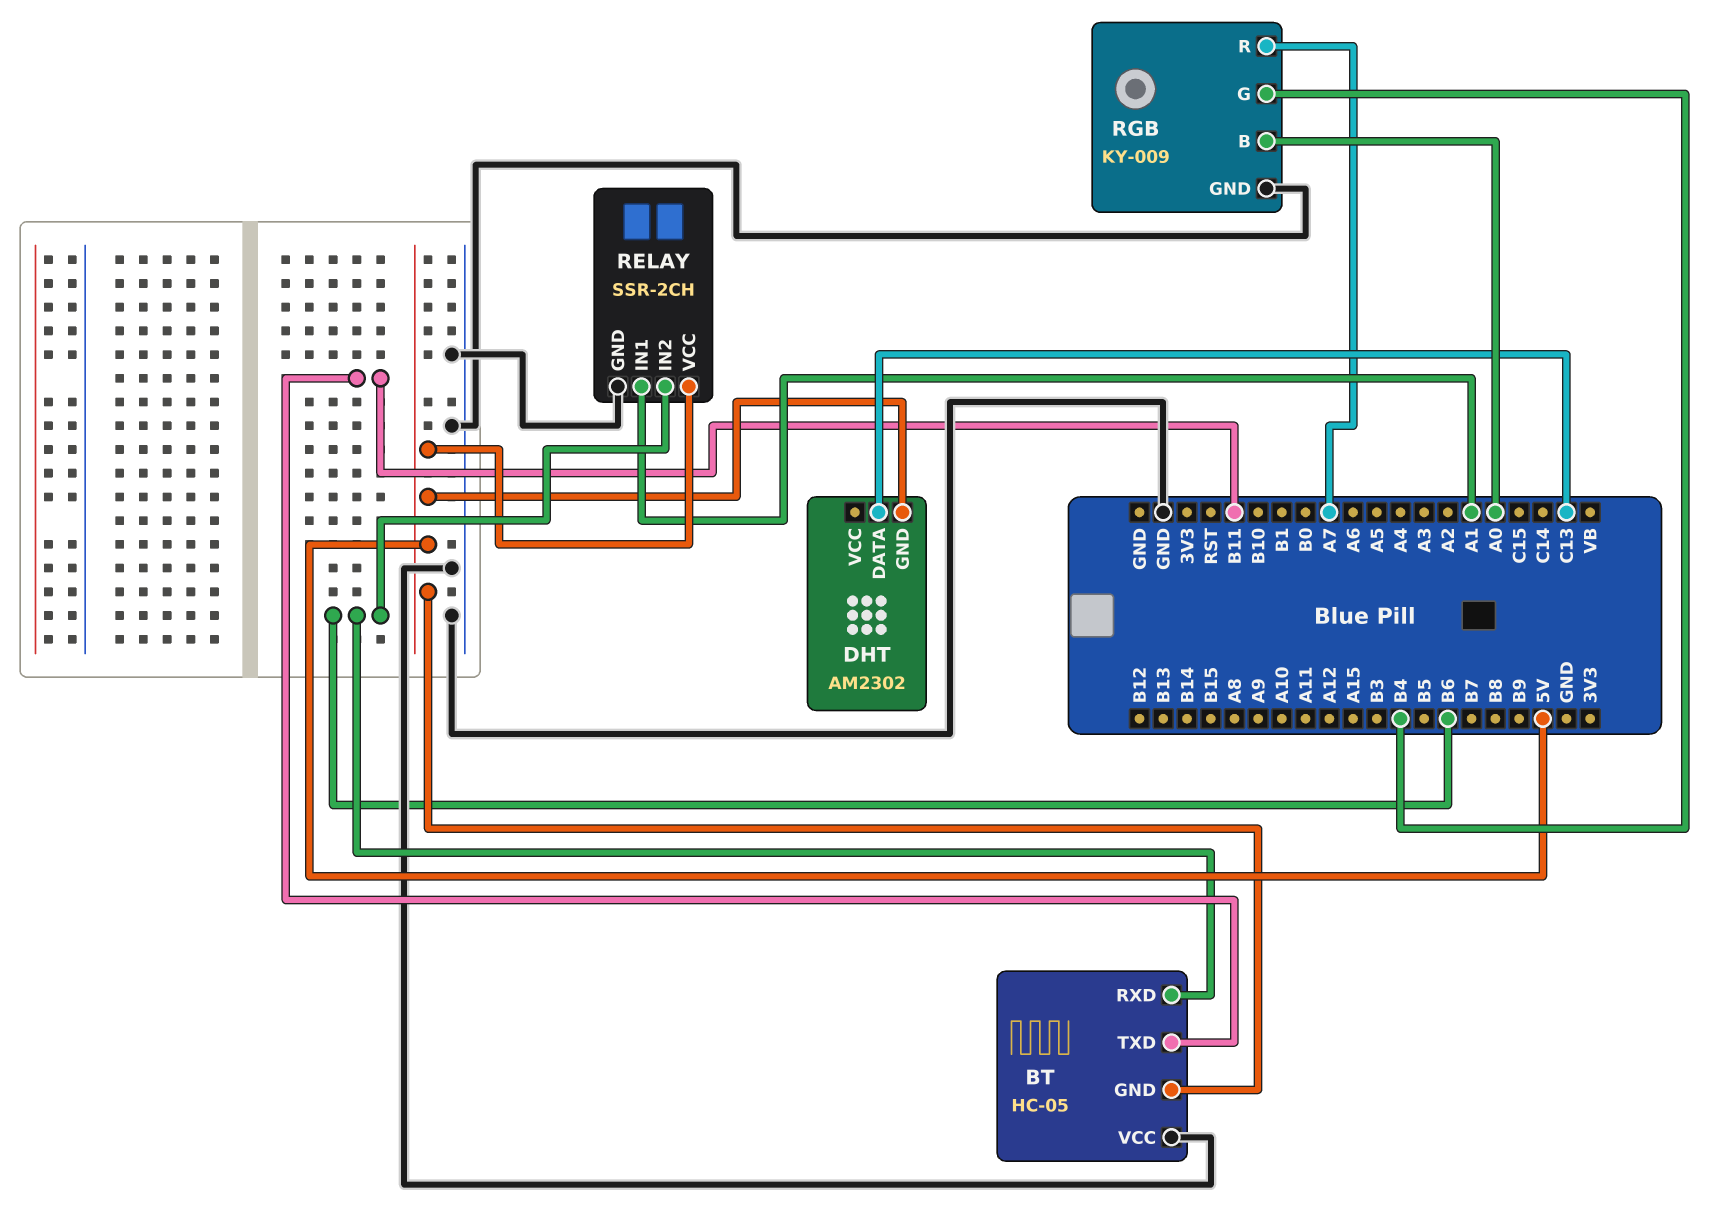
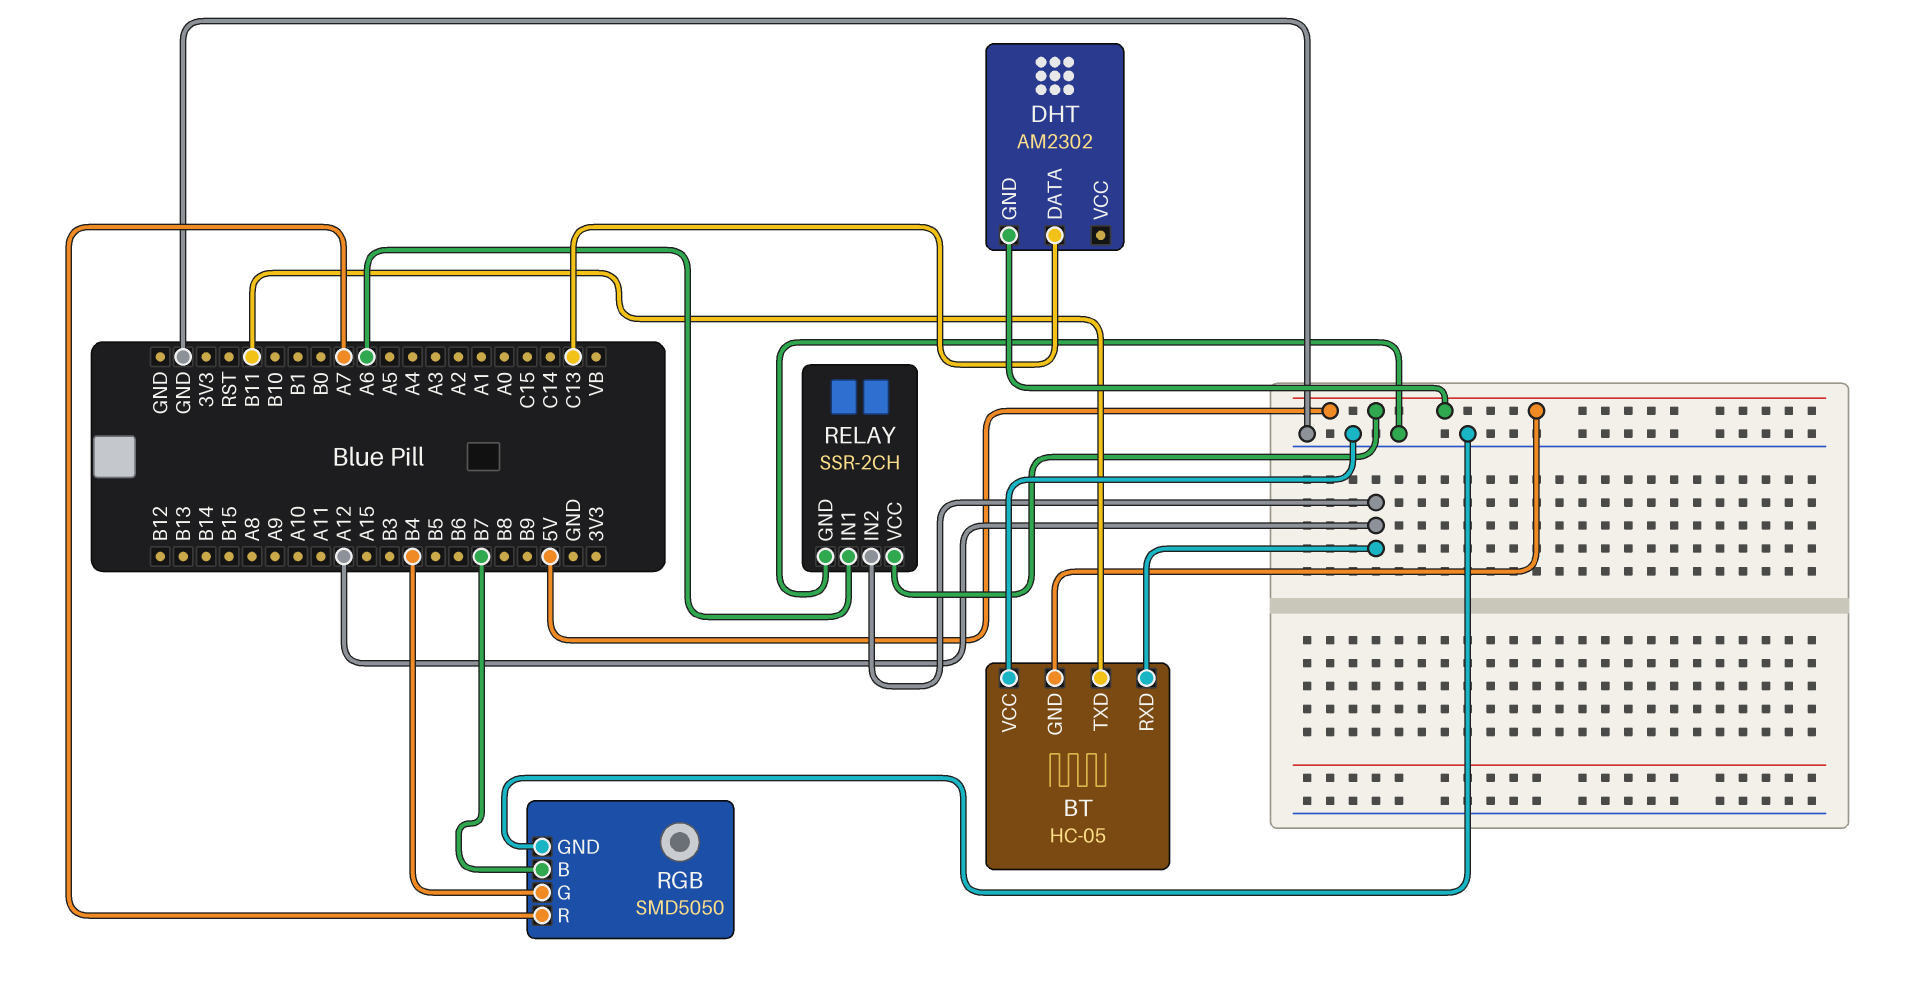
BT pin RXD: B6 -> A12
RELAY pin IN1: A1 -> A6
RELAY pin IN2: B6 -> A12
RGB: KY-009 -> SMD5050
RGB pin B: A0 -> B7

